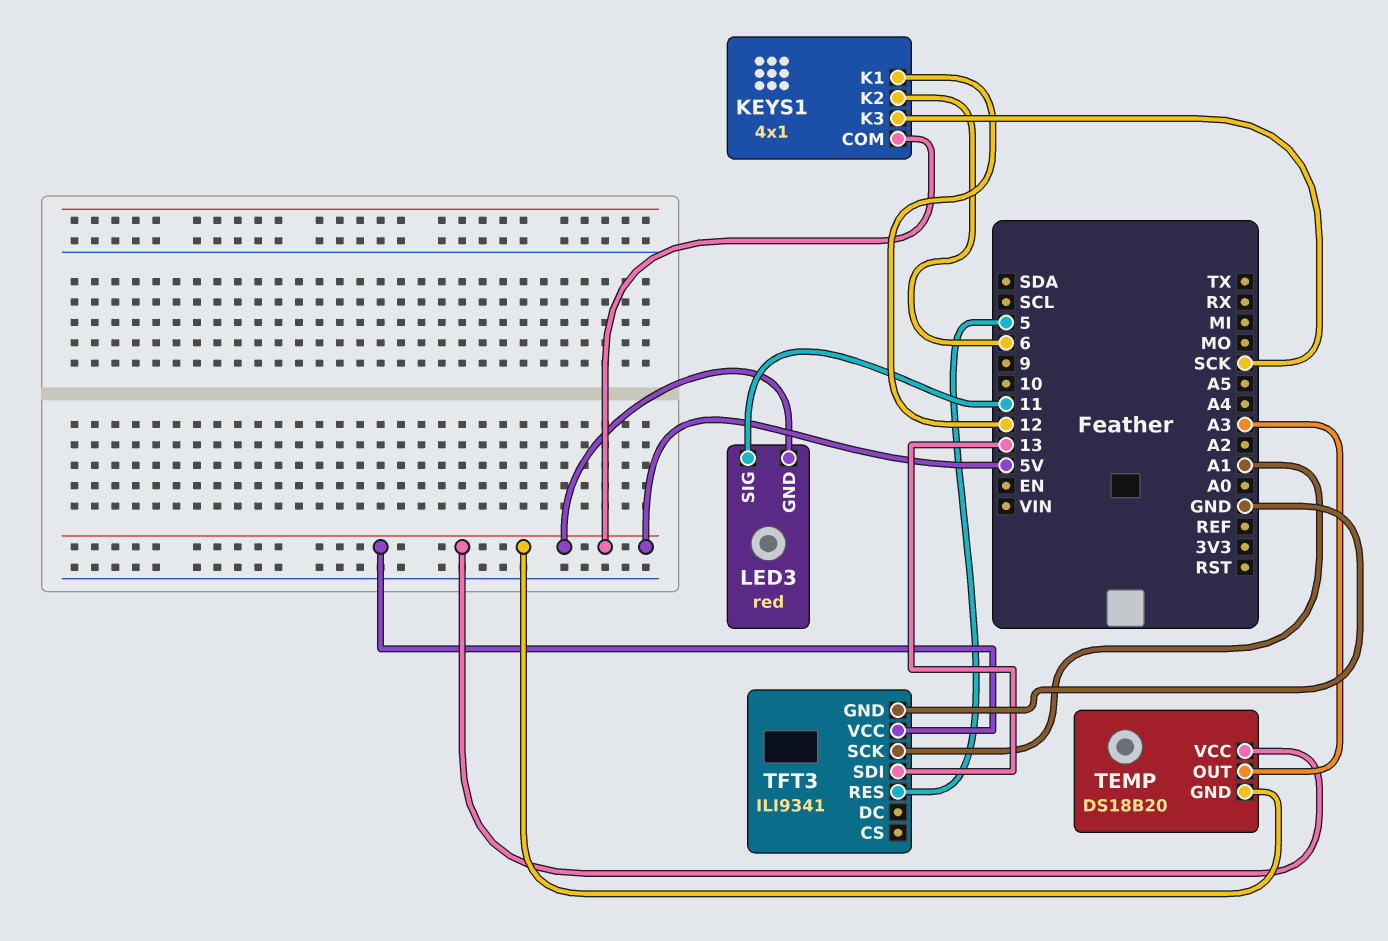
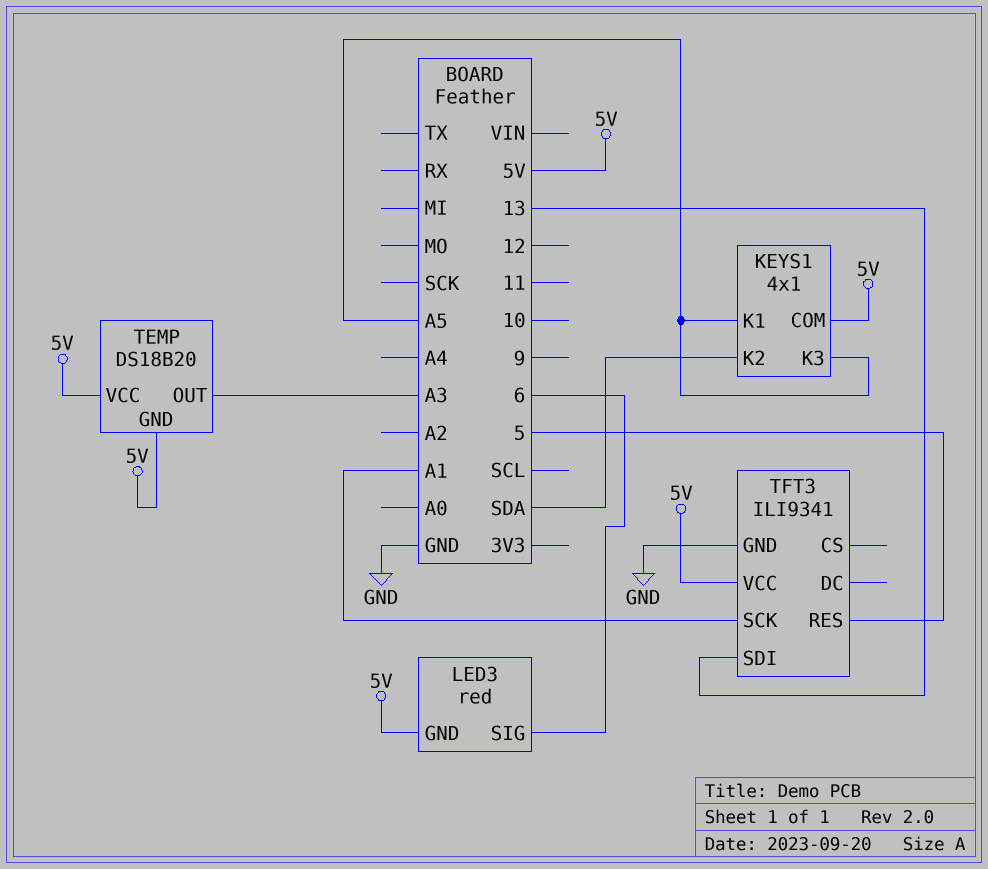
KEYS1 pin K1: 12 -> A5
KEYS1 pin K2: 6 -> SDA
KEYS1 pin K3: SCK -> A5
LED3 pin SIG: 11 -> 6

